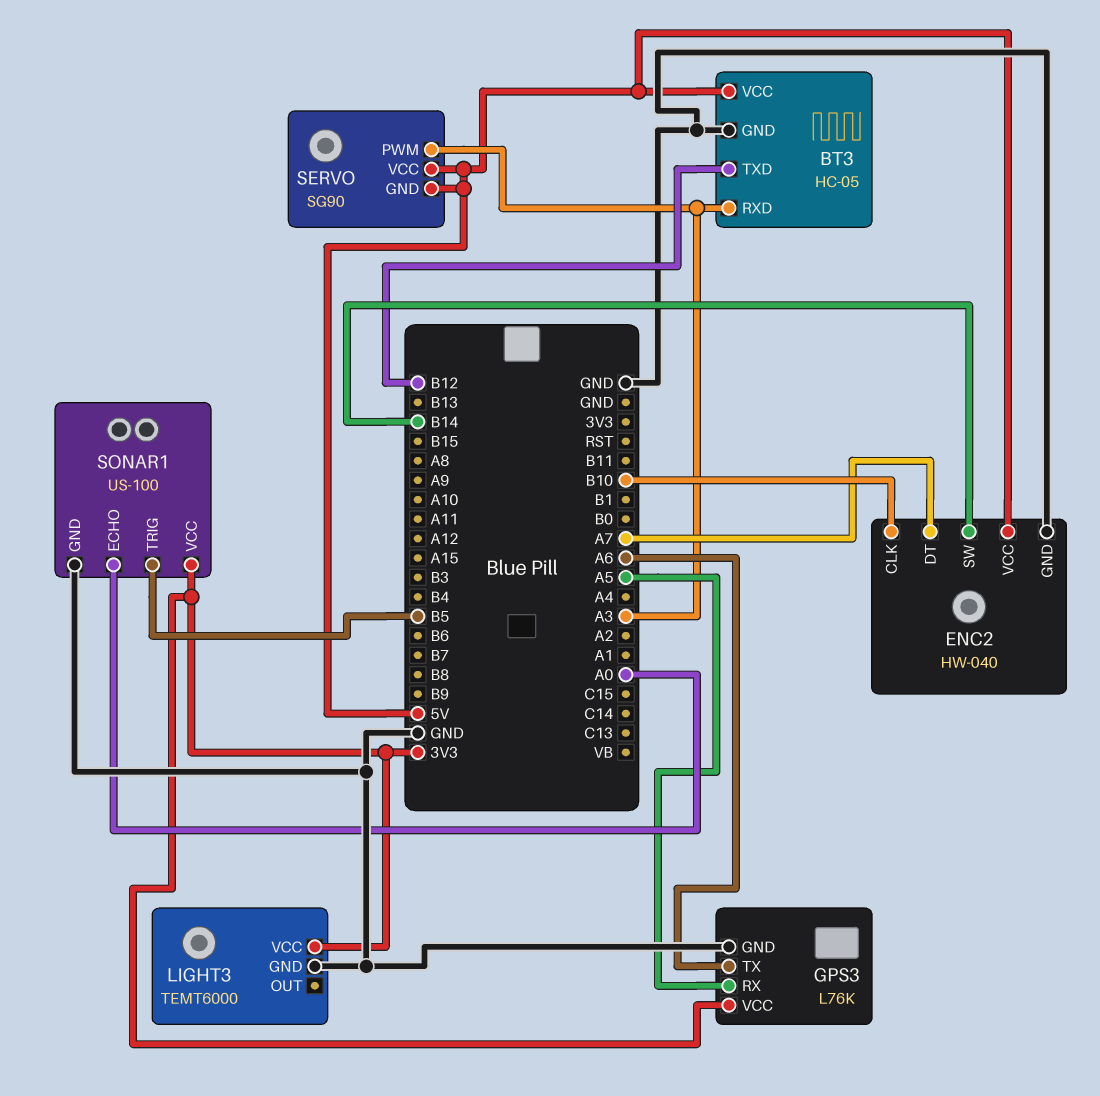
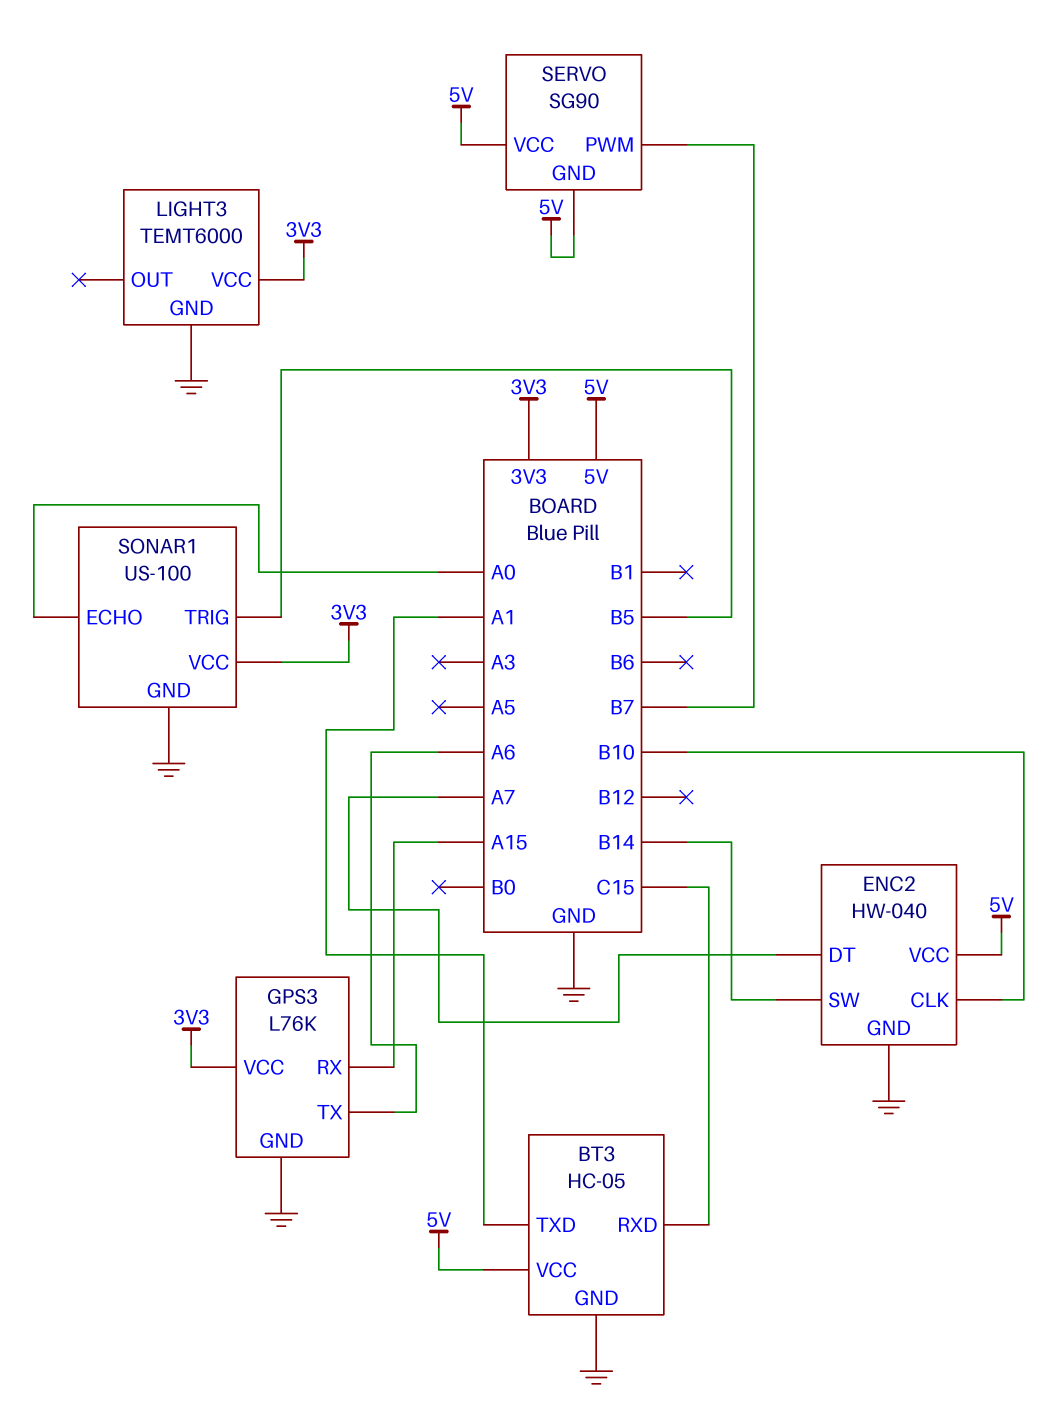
BT3 pin RXD: A3 -> C15
BT3 pin TXD: B12 -> A1
GPS3 pin RX: A5 -> A15
SERVO pin PWM: A3 -> B7

